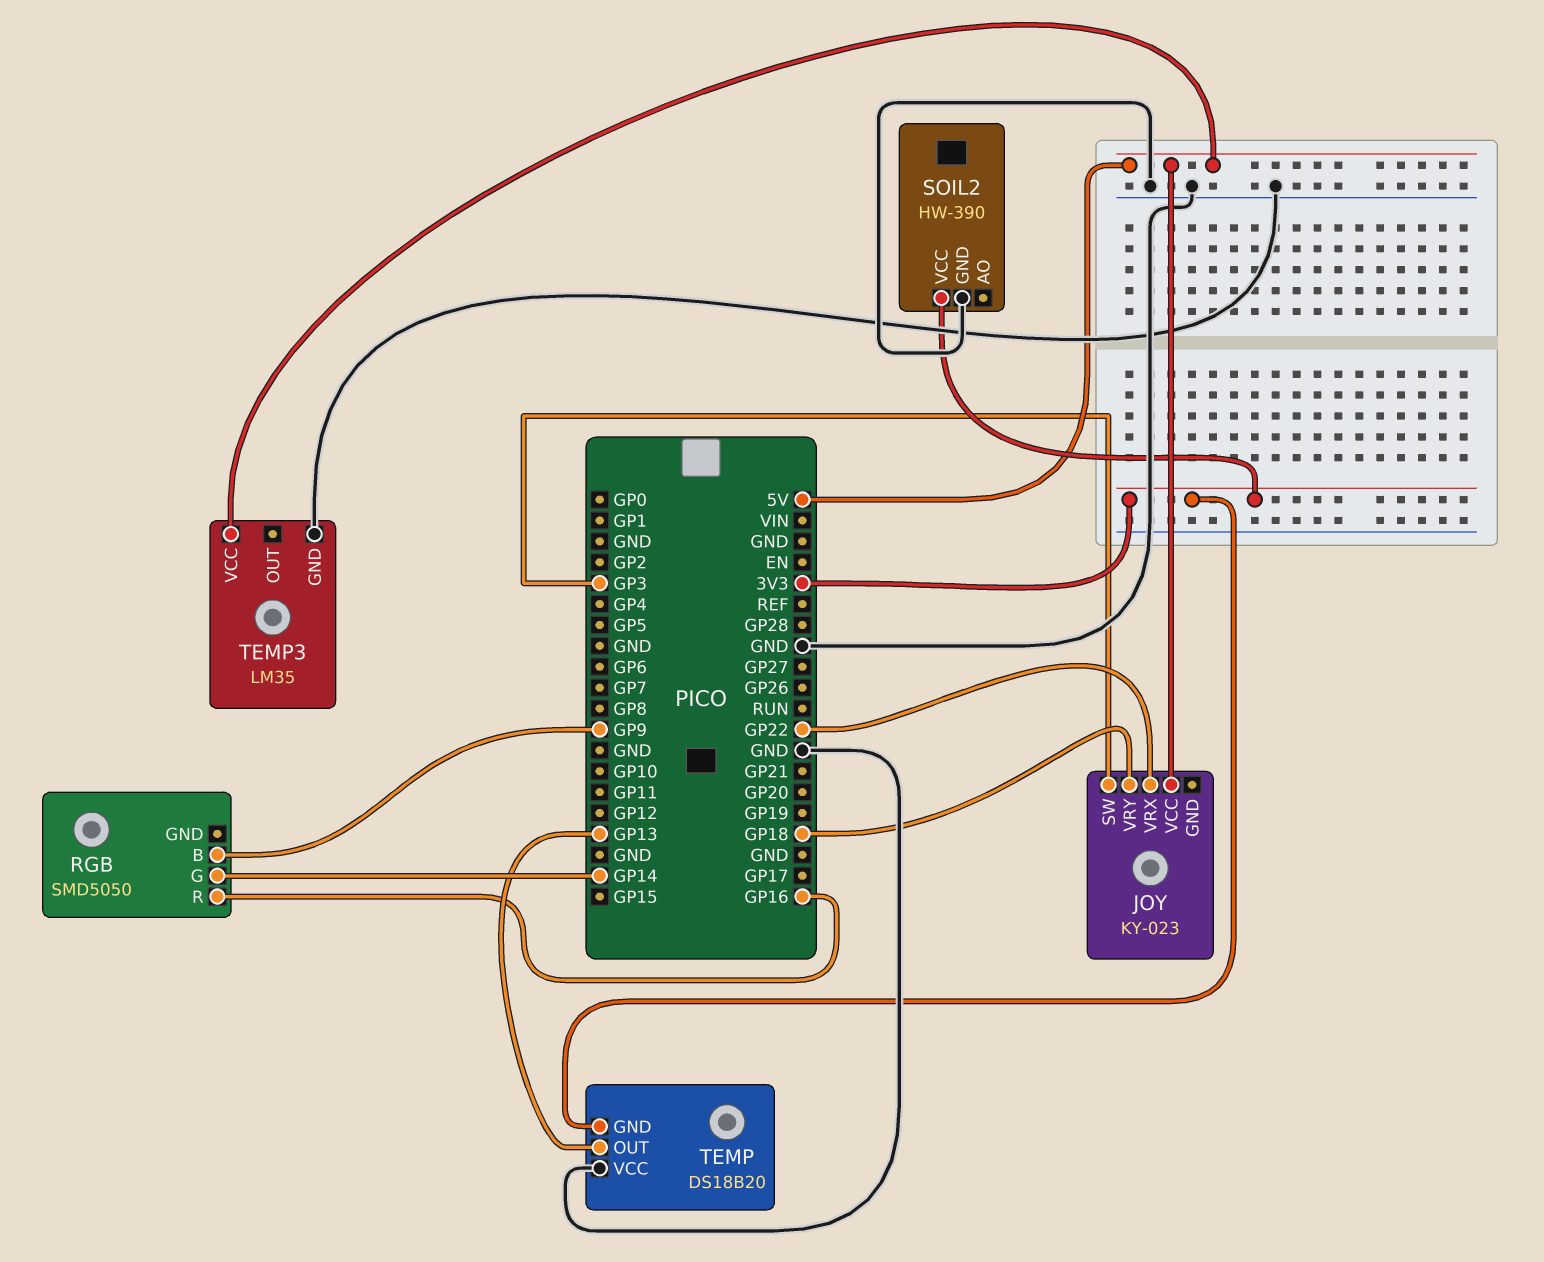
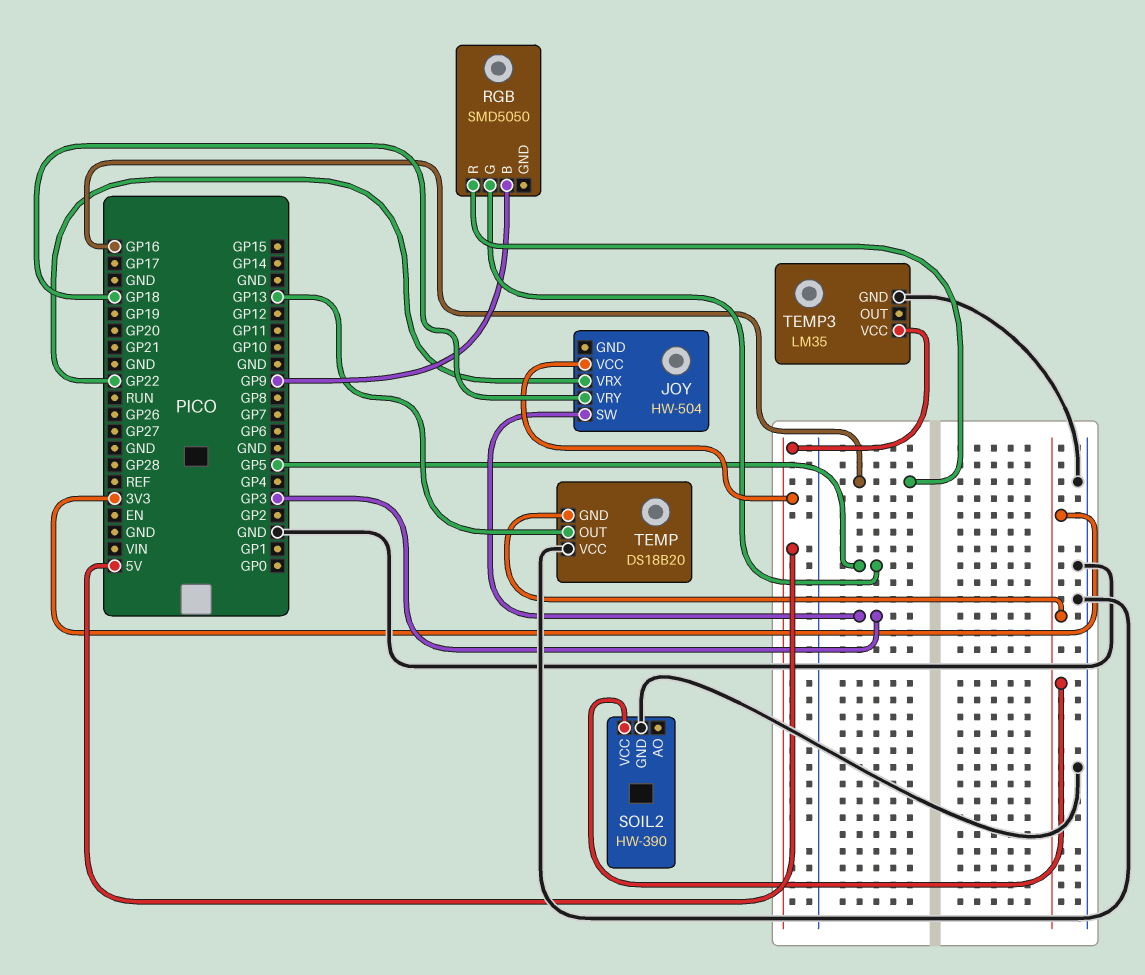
JOY: KY-023 -> HW-504
RGB pin G: GP14 -> GP5

